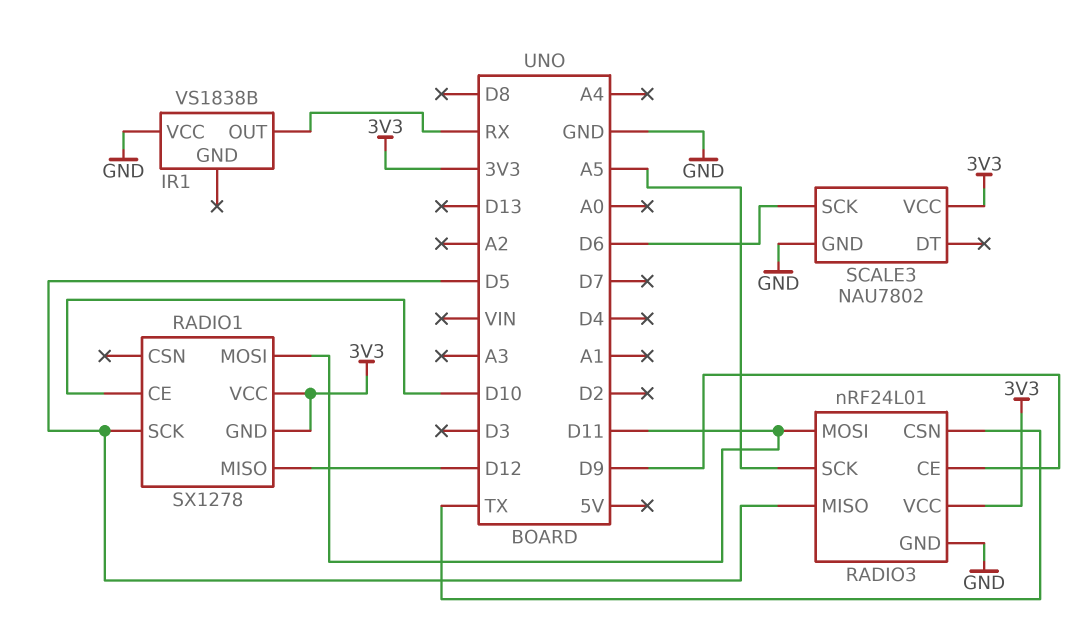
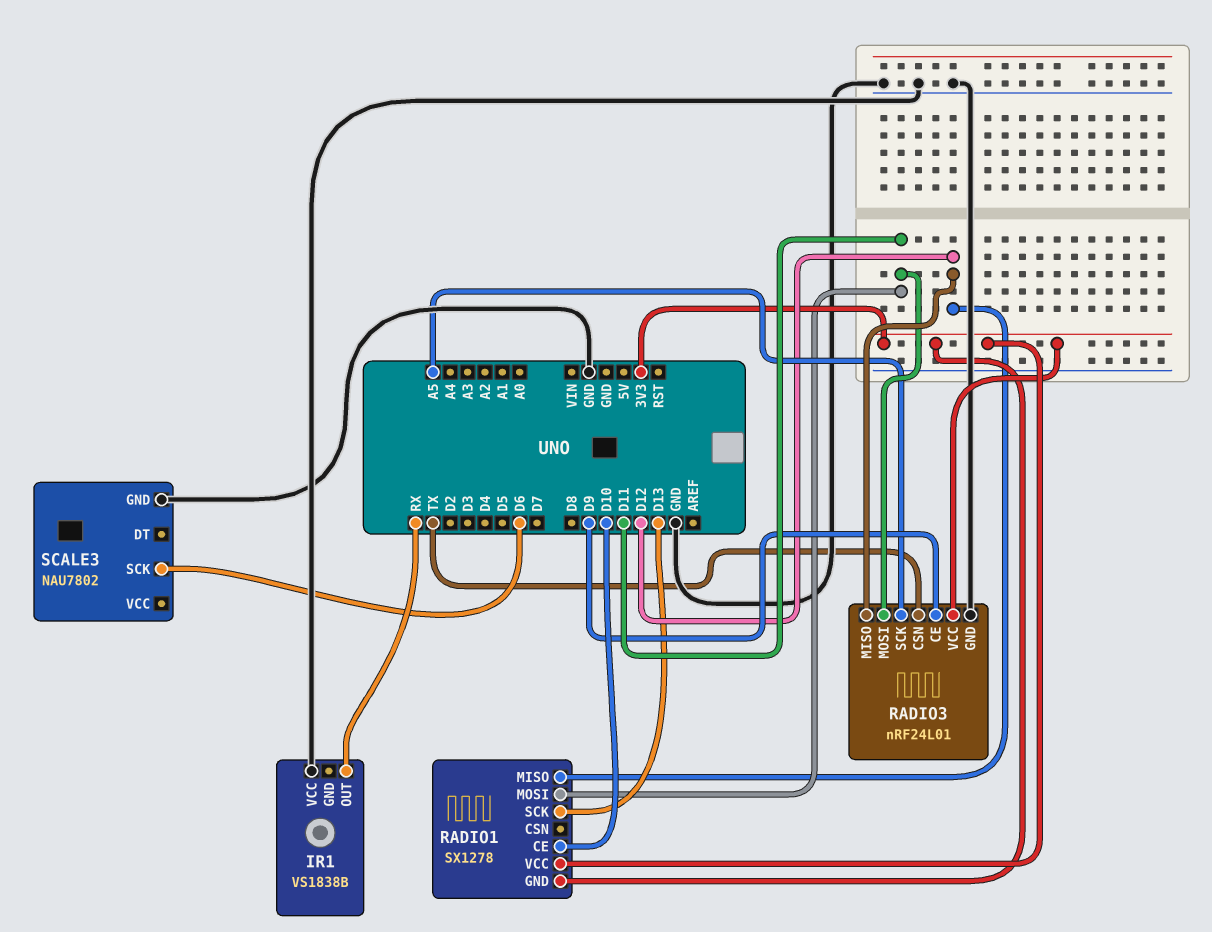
RADIO1 pin SCK: D5 -> D13
RADIO3 pin MISO: D5 -> D12
SCALE3 pin VCC: 3V3 -> none

